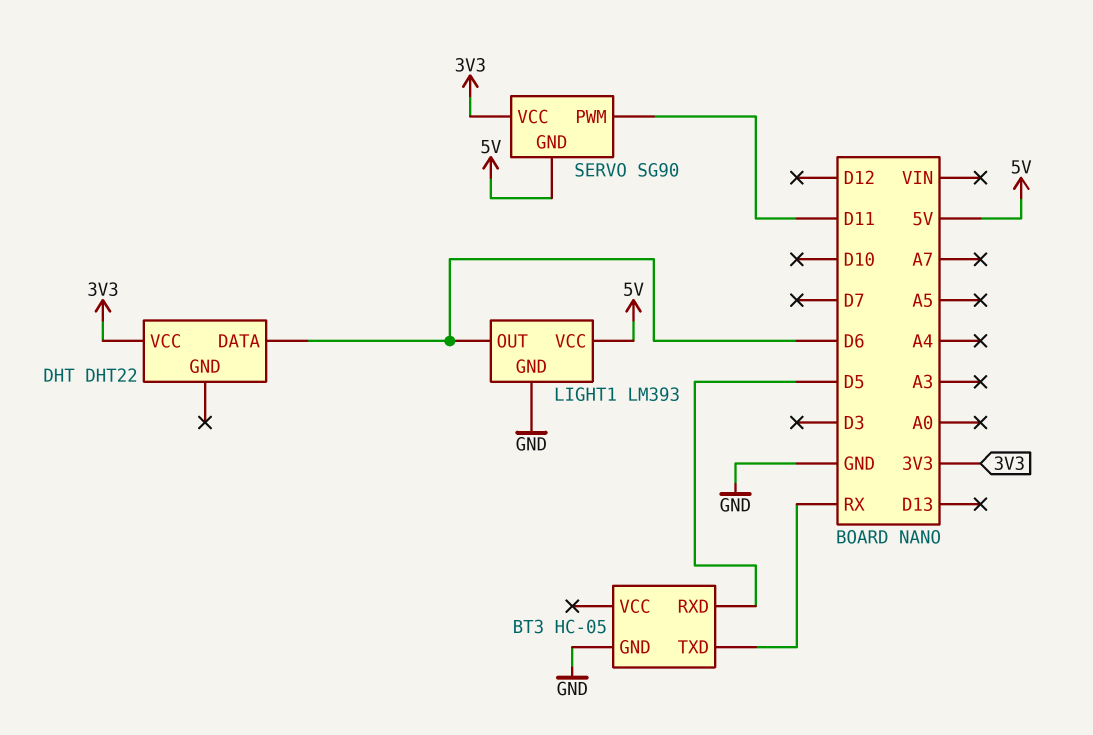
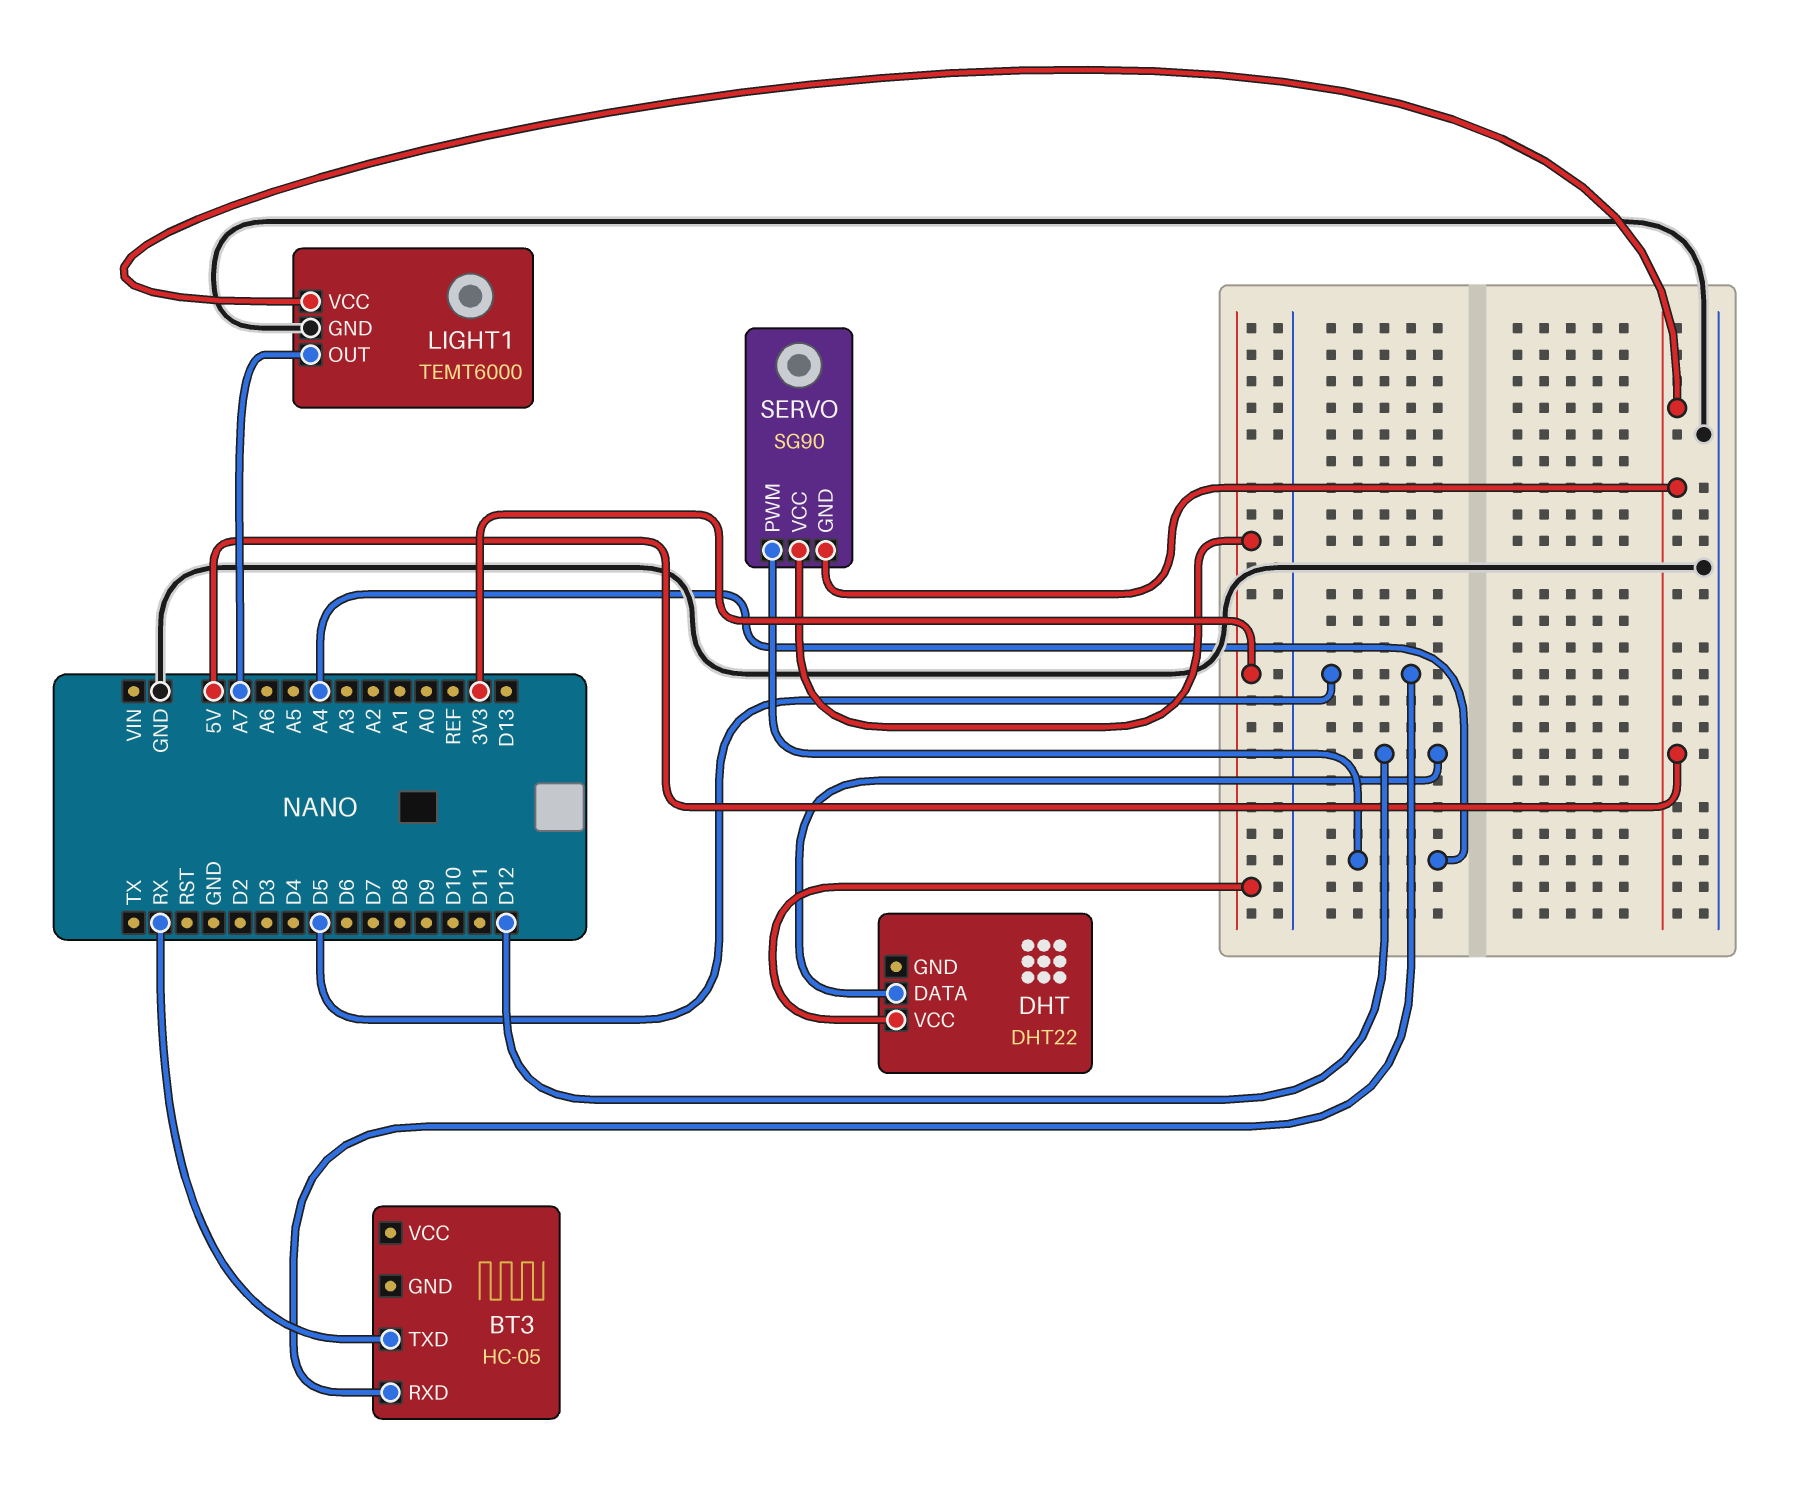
BT3 pin GND: GND -> none
DHT pin DATA: D6 -> D12
LIGHT1: LM393 -> TEMT6000
LIGHT1 pin OUT: D6 -> A7
SERVO pin PWM: D11 -> A4

